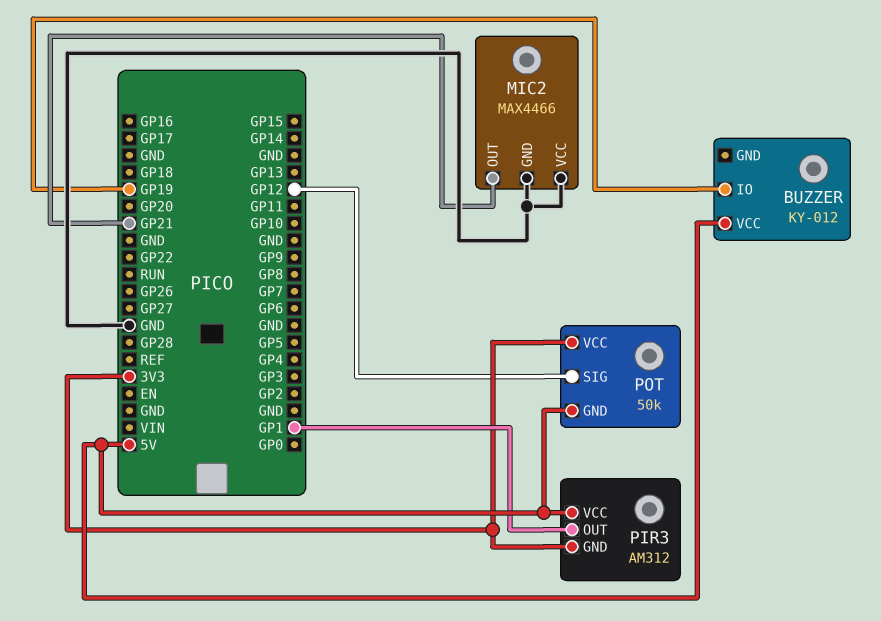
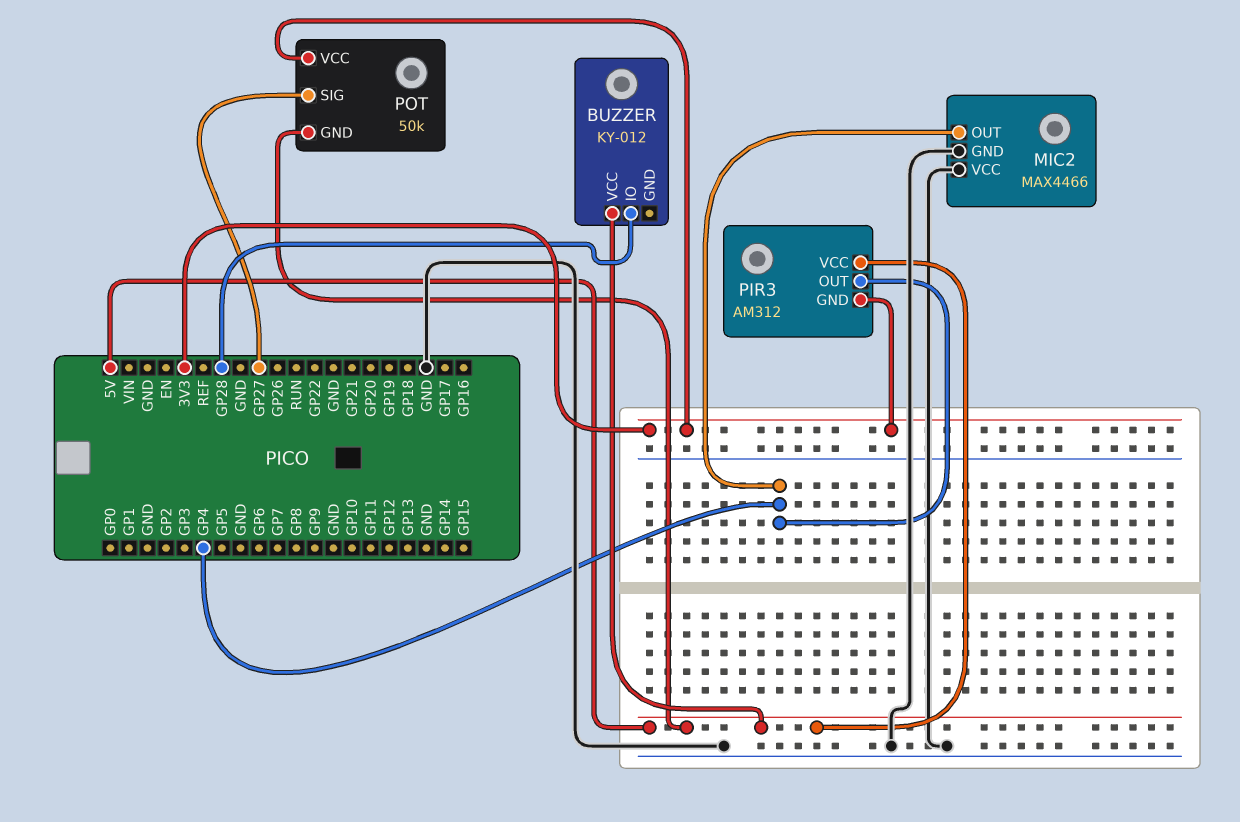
BUZZER pin IO: GP19 -> GP28
MIC2 pin OUT: GP21 -> GP4
PIR3 pin OUT: GP1 -> GP4
POT pin SIG: GP12 -> GP27

